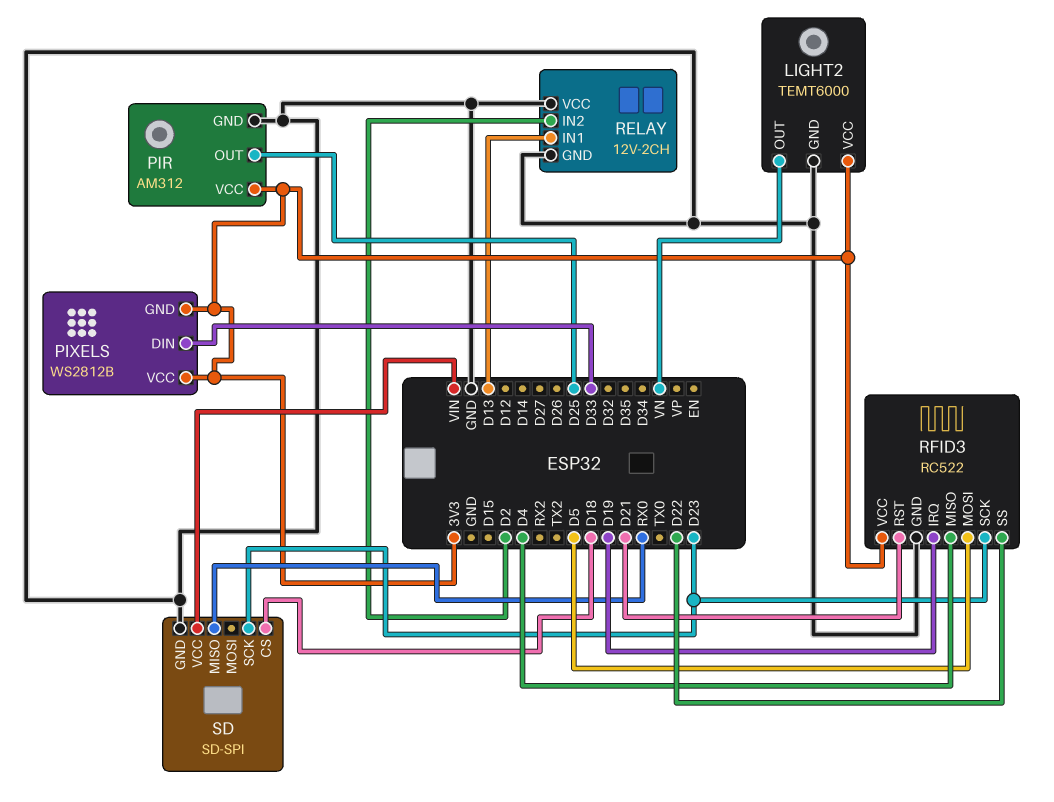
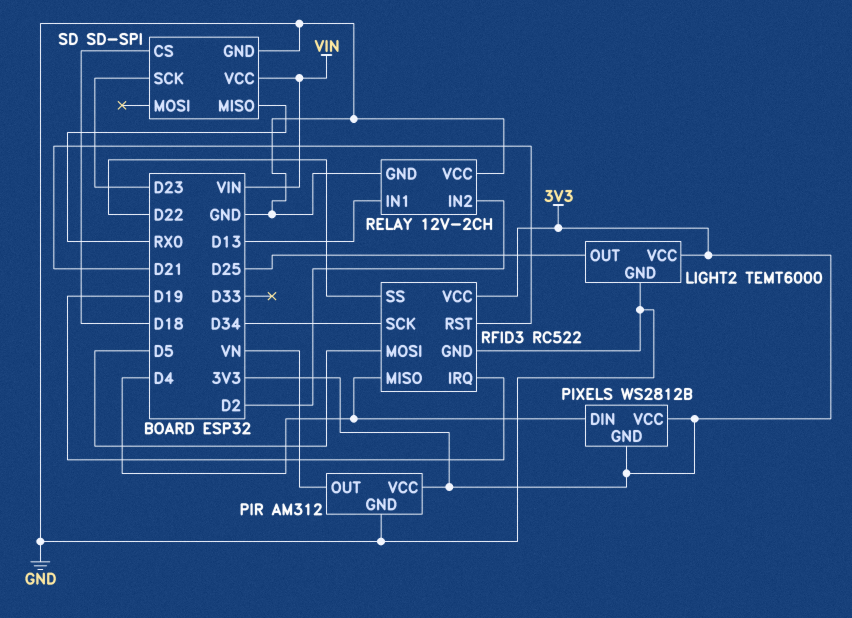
LIGHT2 pin OUT: VN -> D25
PIR pin OUT: D25 -> VN
PIXELS pin DIN: D33 -> D4
RFID3 pin SCK: D23 -> D34

